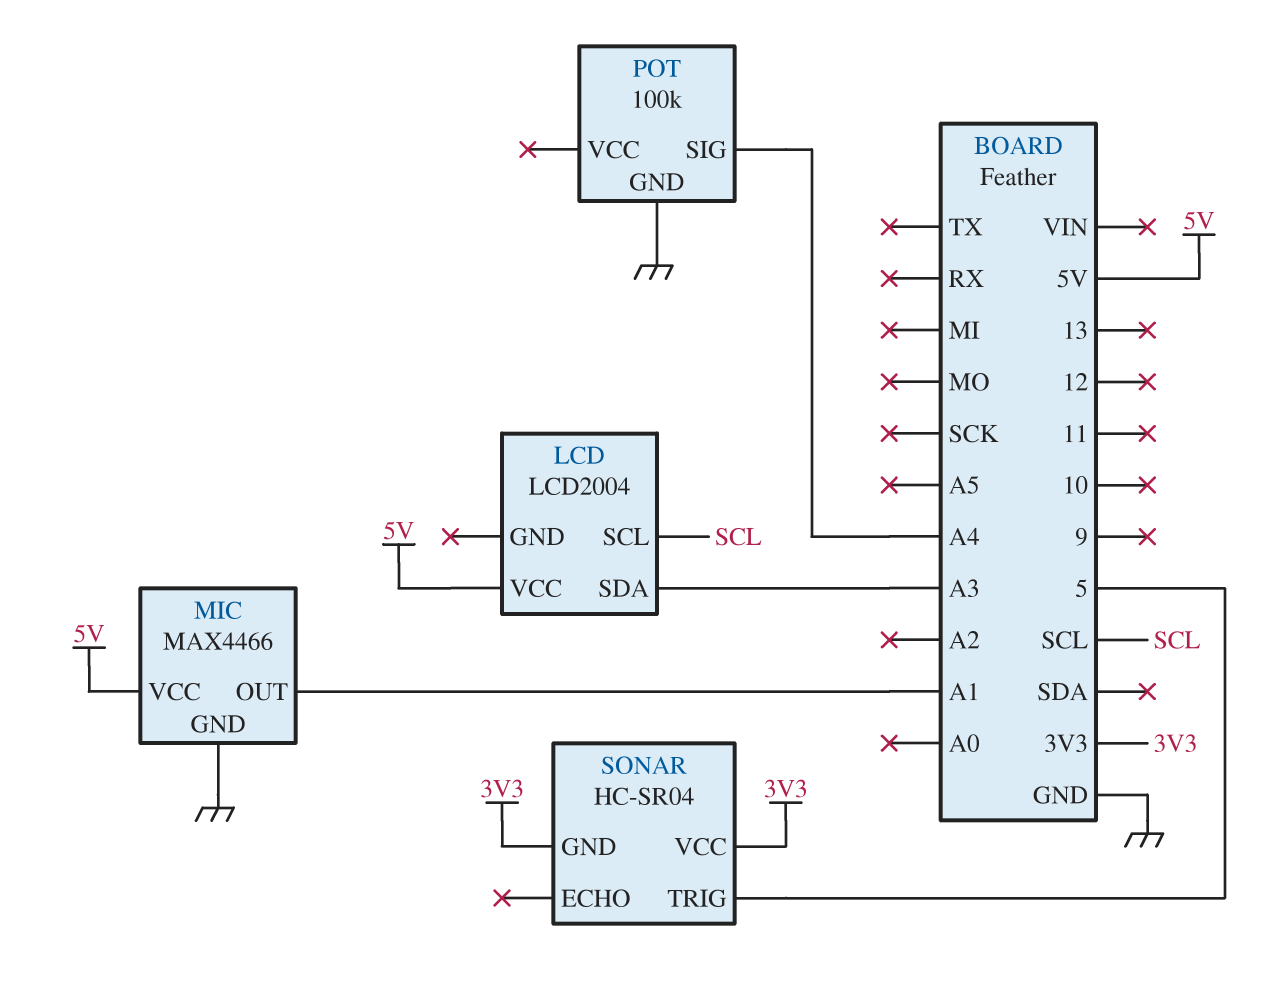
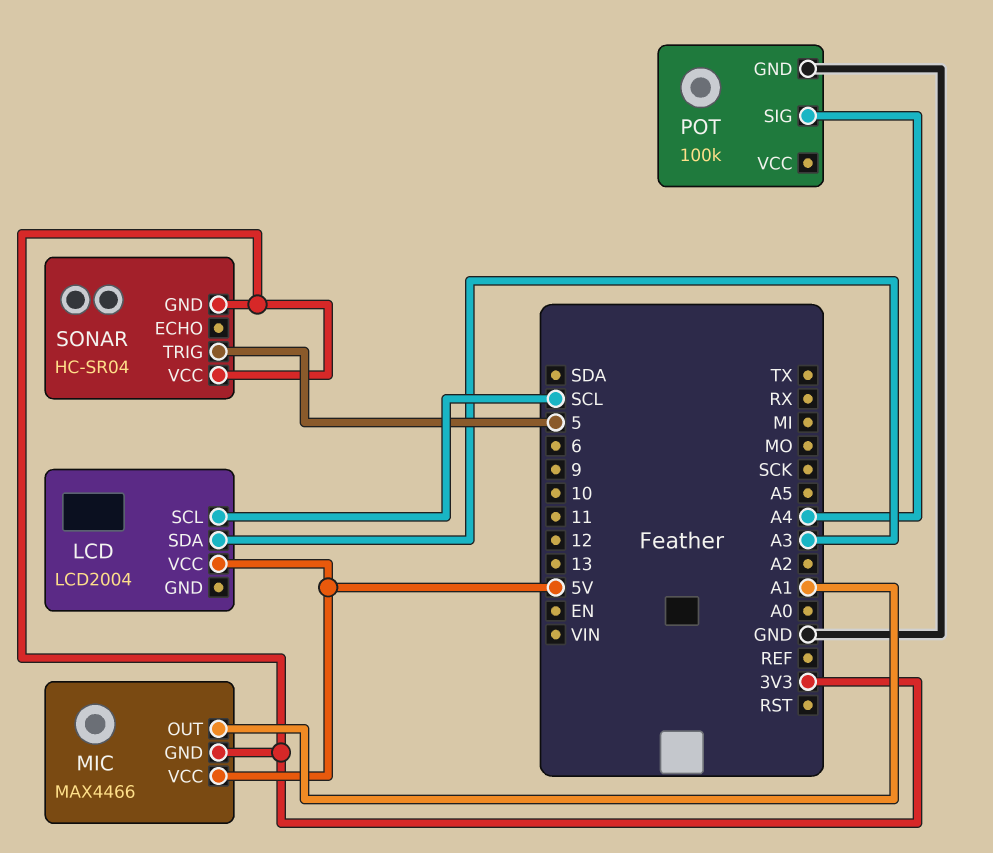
MIC pin GND: GND -> 3V3

